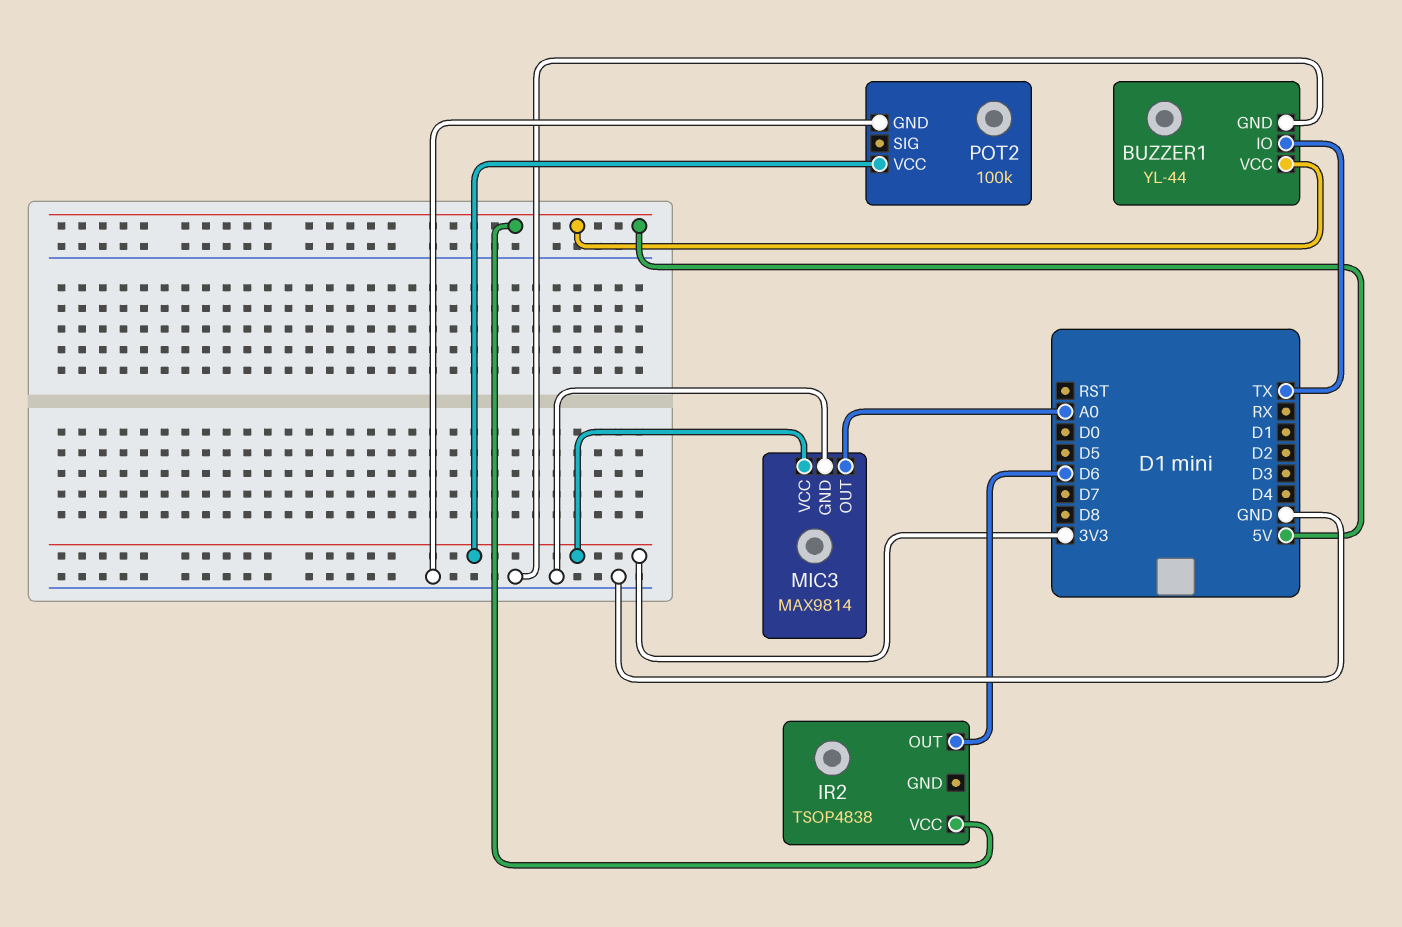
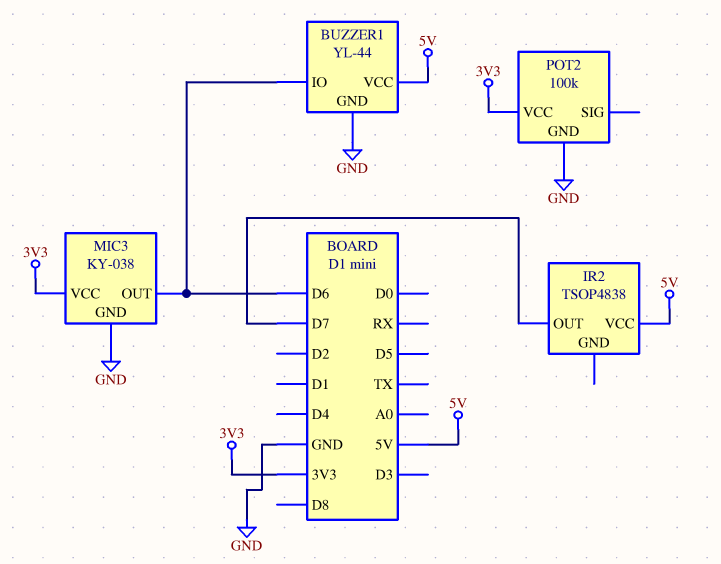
BUZZER1 pin IO: TX -> D6
IR2 pin OUT: D6 -> D7
MIC3: MAX9814 -> KY-038
MIC3 pin OUT: A0 -> D6

